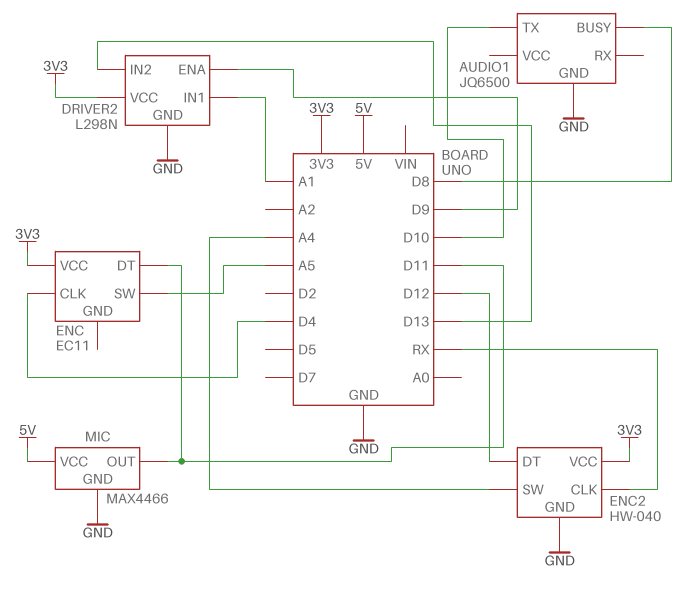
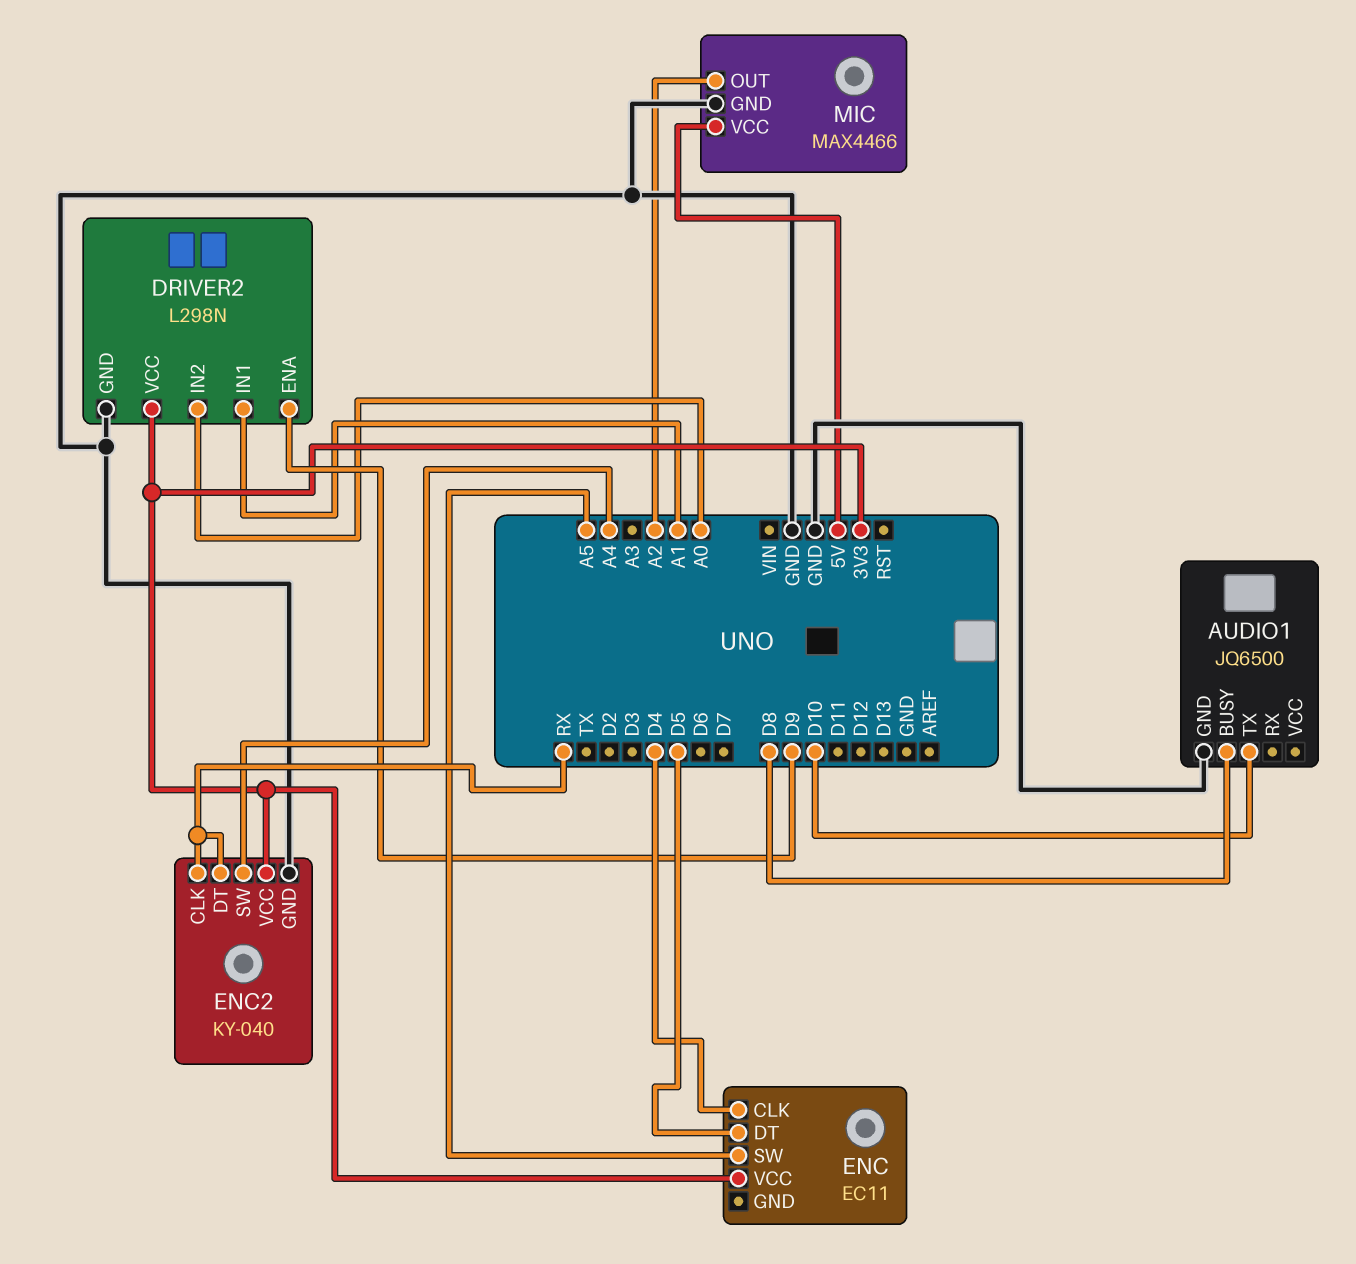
DRIVER2 pin IN2: D13 -> A0
ENC pin DT: D11 -> D5
ENC2: HW-040 -> KY-040
ENC2 pin DT: D12 -> RX
MIC pin OUT: D11 -> A2

